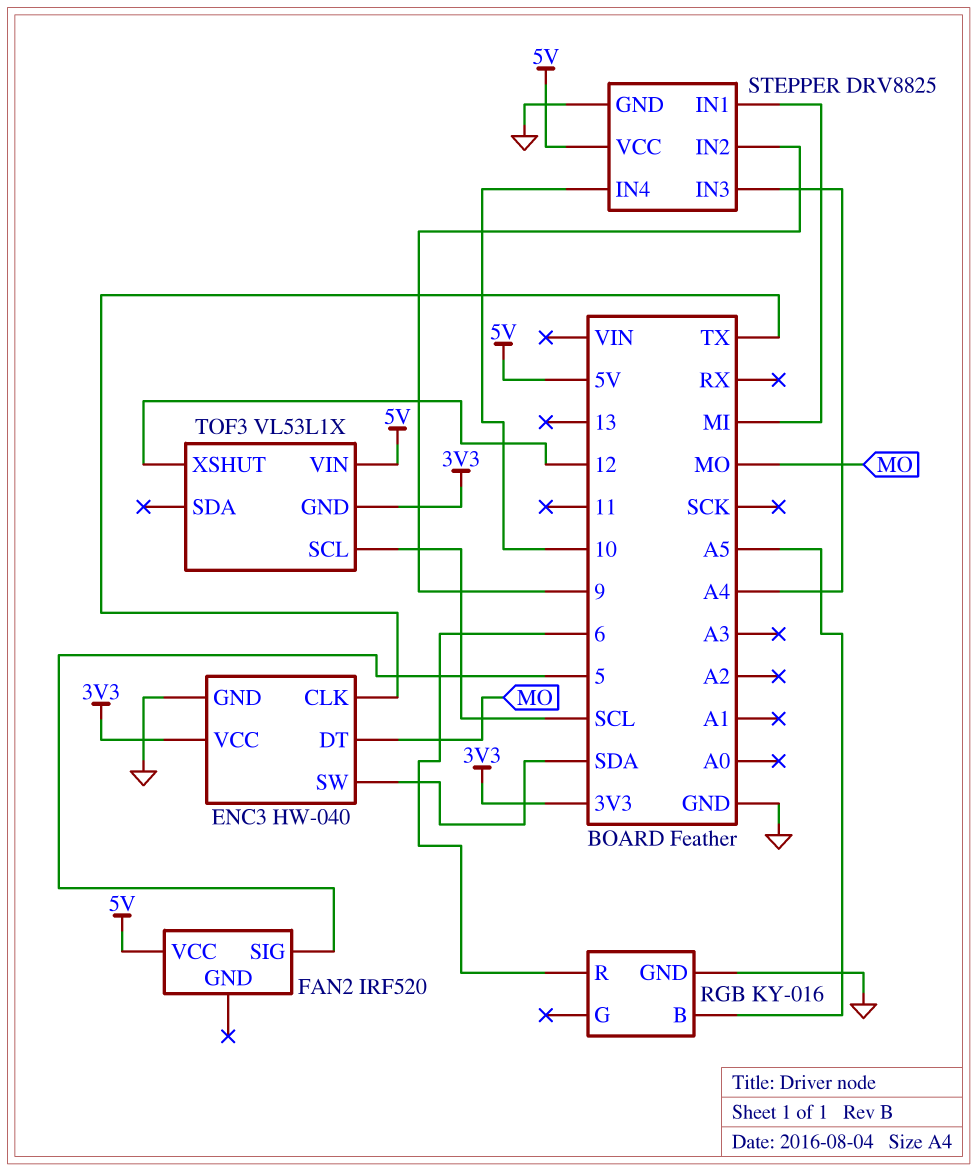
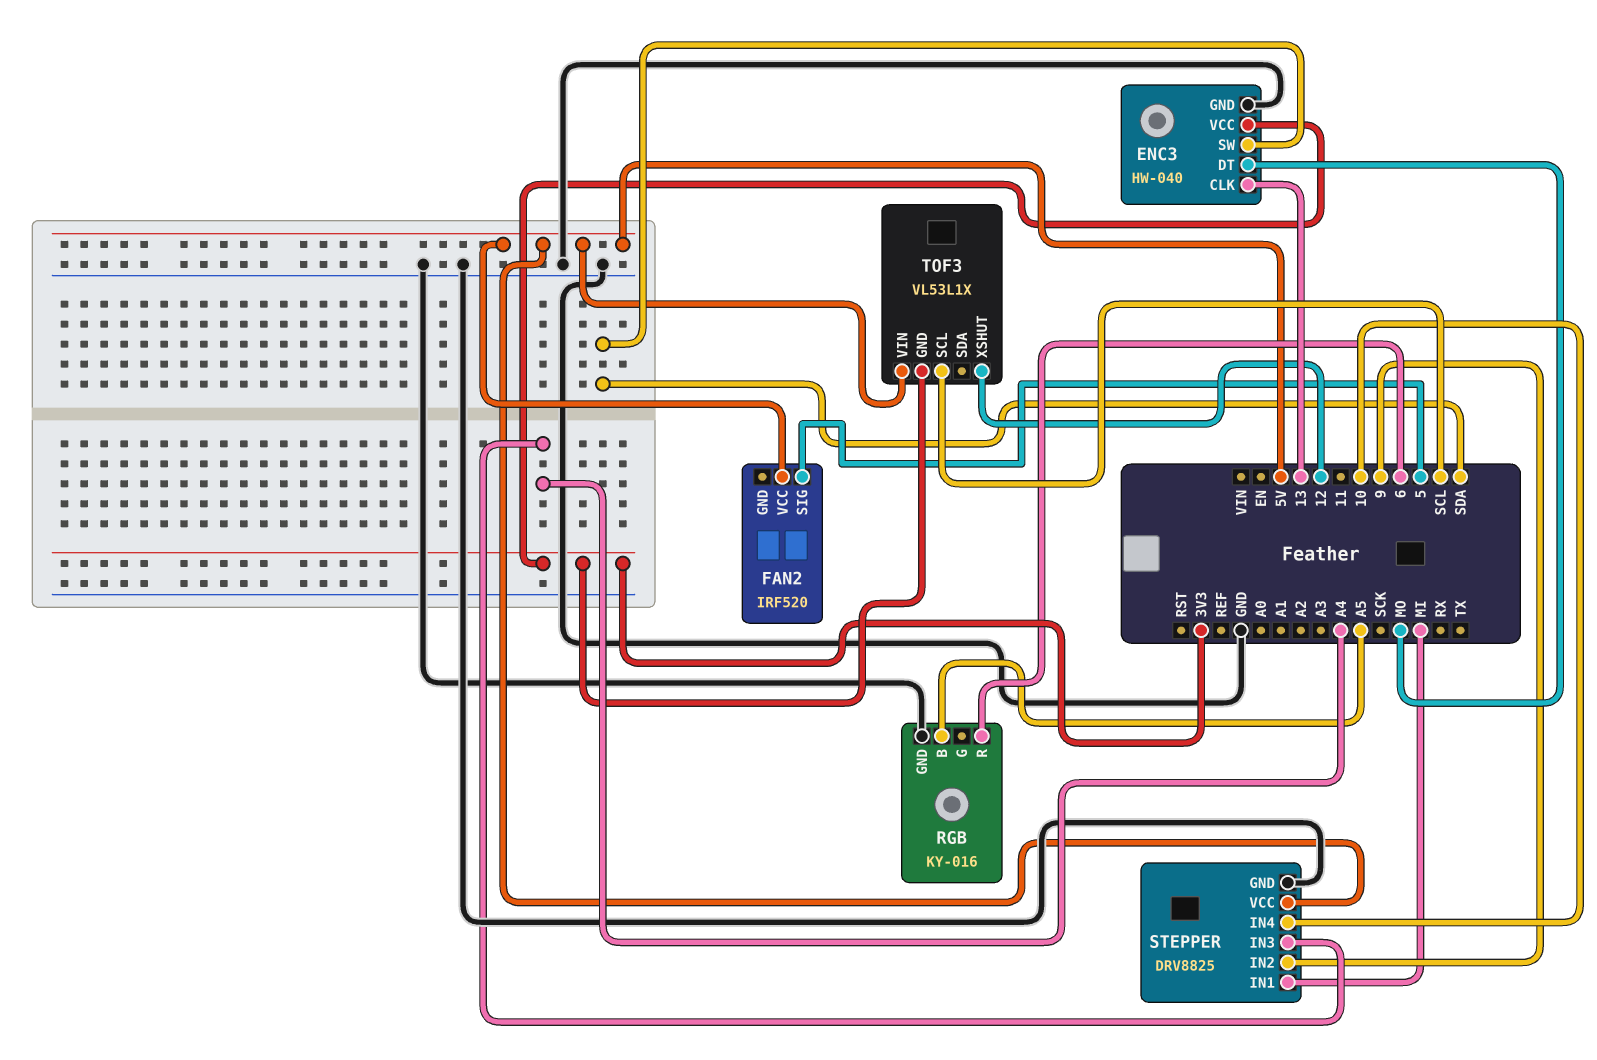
ENC3 pin CLK: TX -> 13

